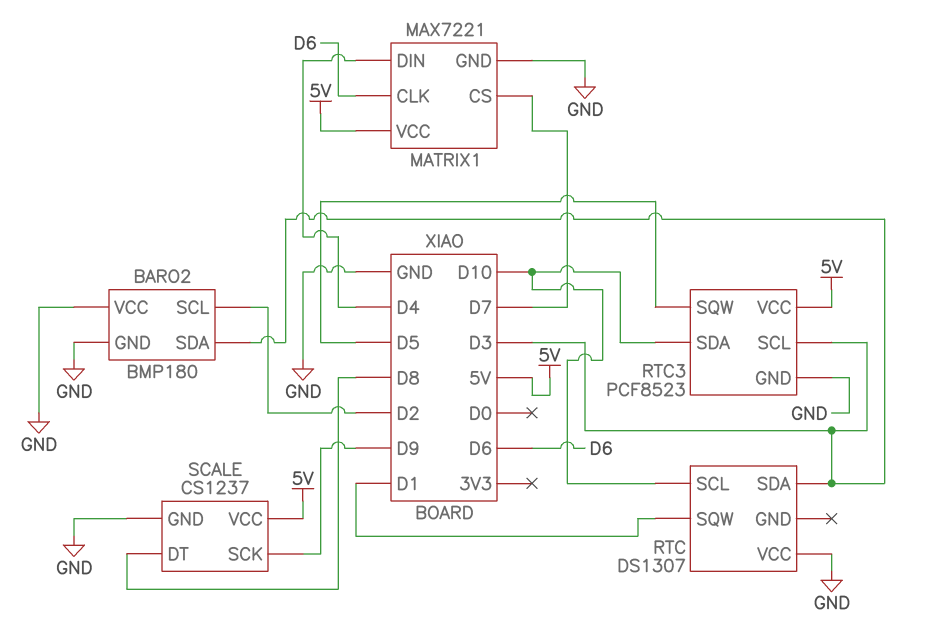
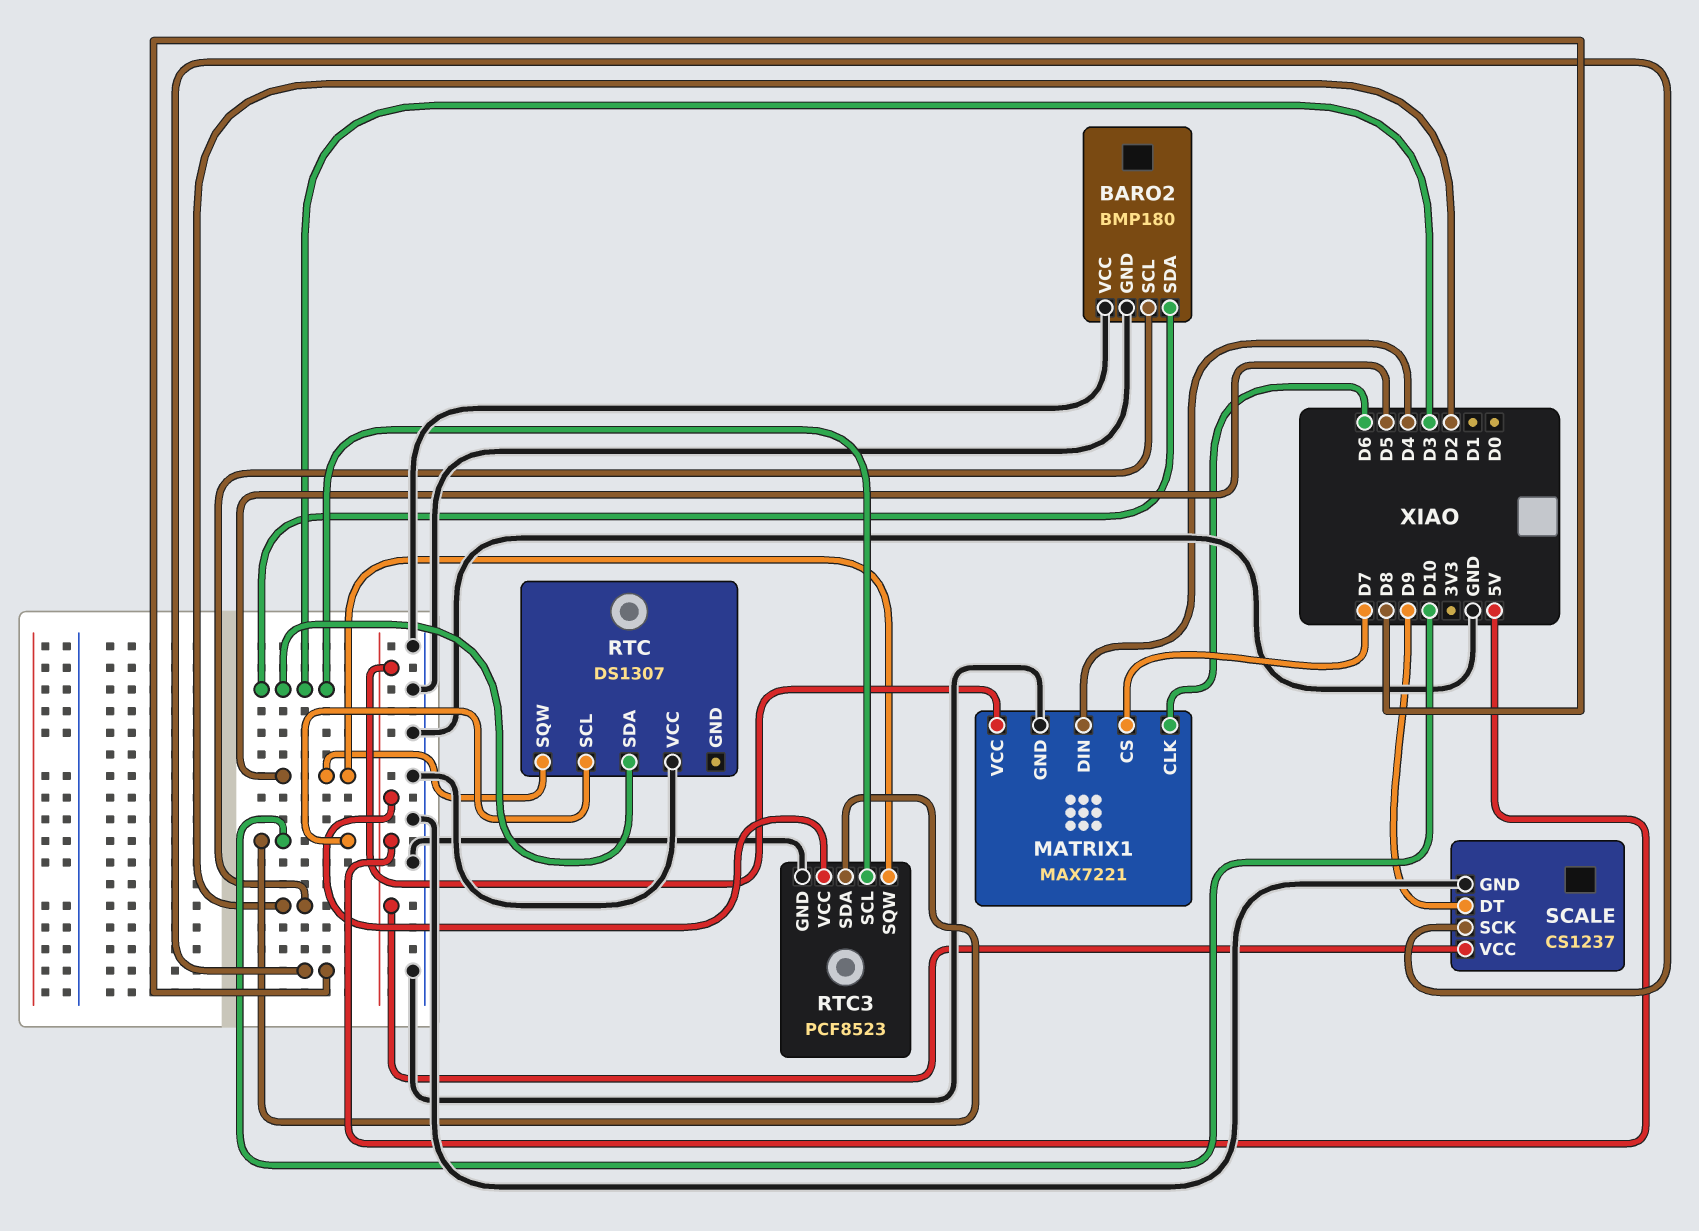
RTC pin SQW: D1 -> D5
SCALE pin DT: D8 -> D9
SCALE pin SCK: D9 -> D8

